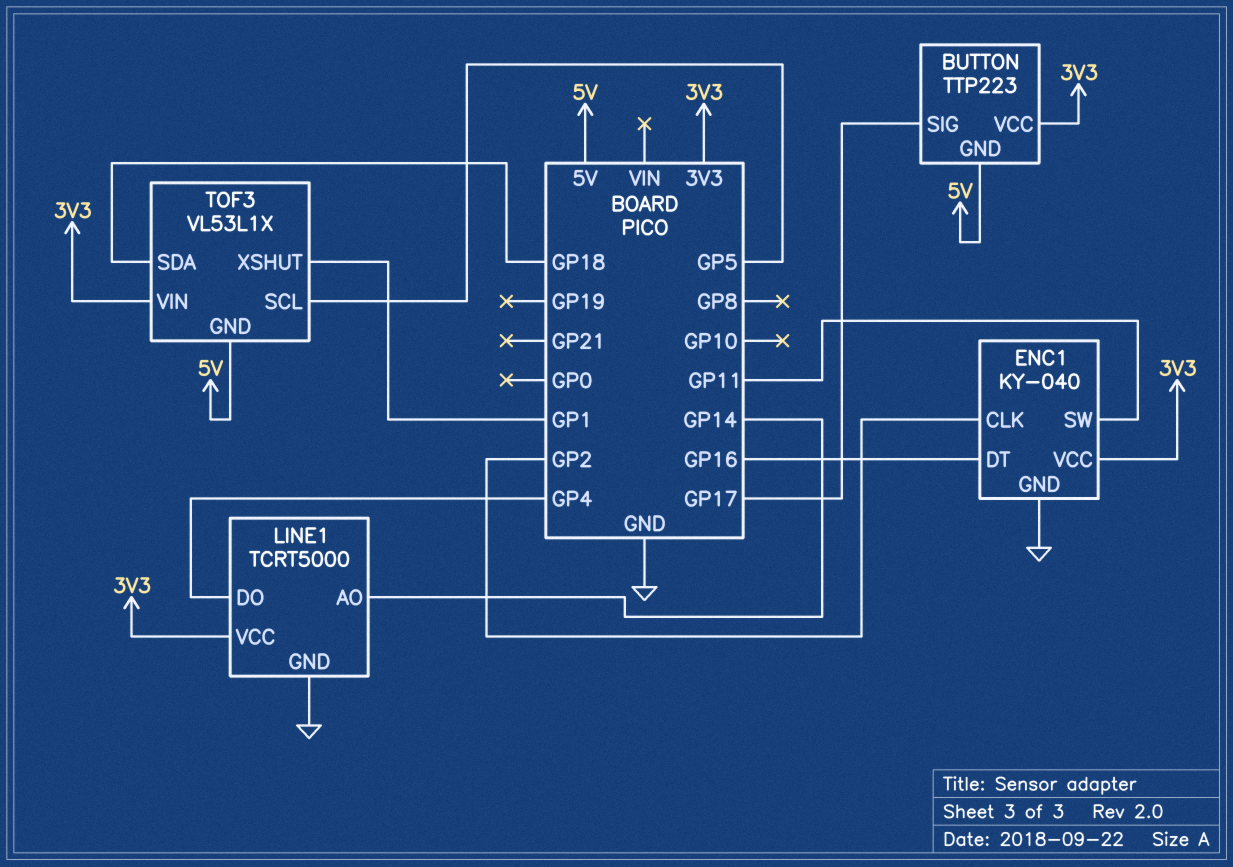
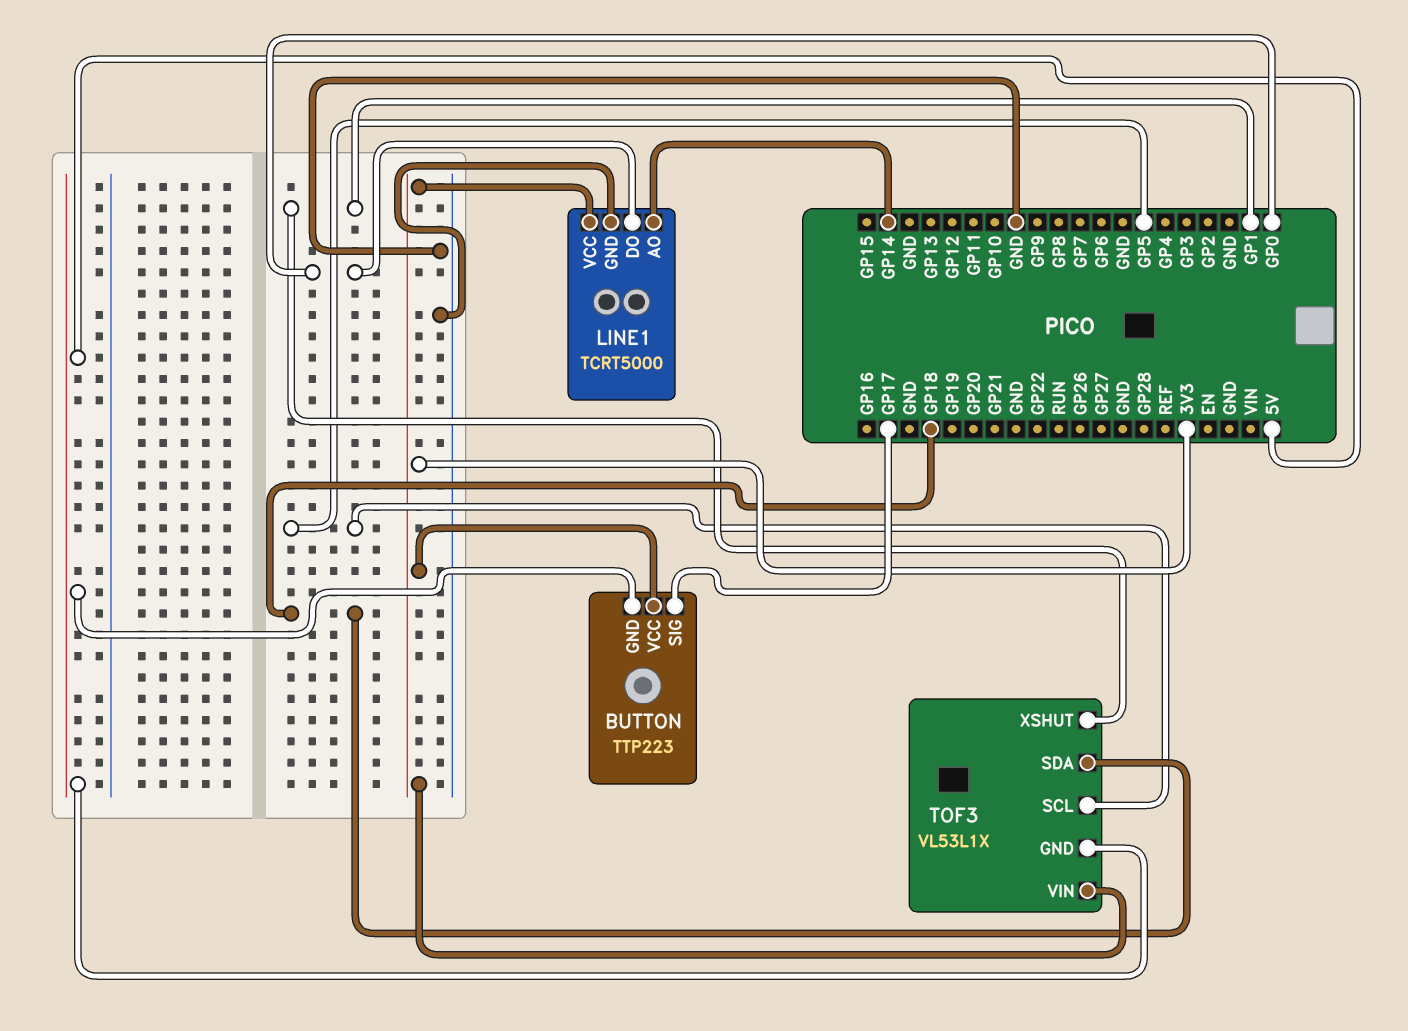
ENC1: KY-040 -> none
ENC1 pin CLK: GP2 -> none
ENC1 pin DT: GP16 -> none
ENC1 pin GND: GND -> none
ENC1 pin SW: GP11 -> none
ENC1 pin VCC: 3V3 -> none
LINE1 pin DO: GP4 -> GP0

